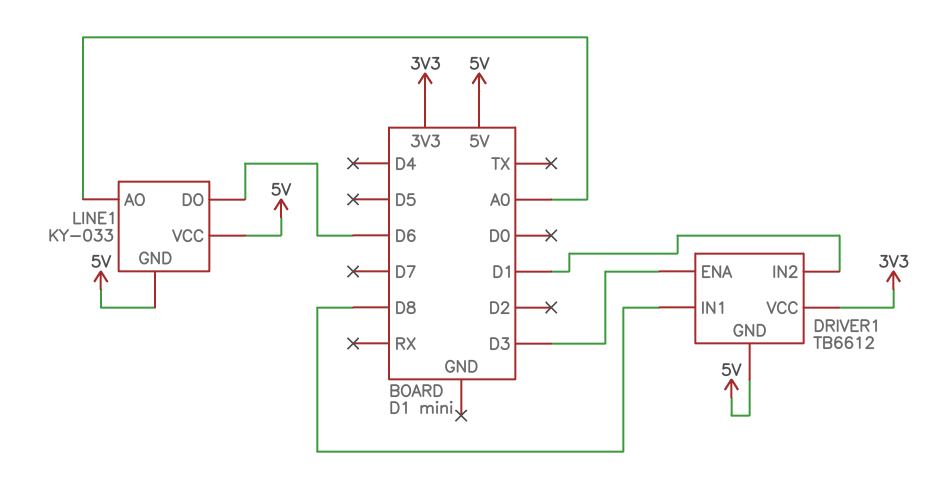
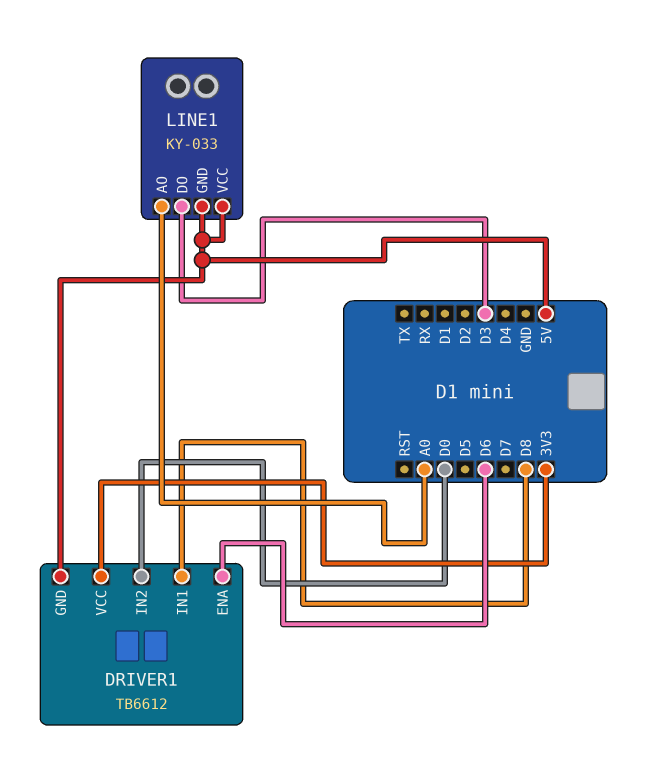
DRIVER1 pin ENA: D3 -> D6
DRIVER1 pin IN2: D1 -> D0
LINE1 pin DO: D6 -> D3

